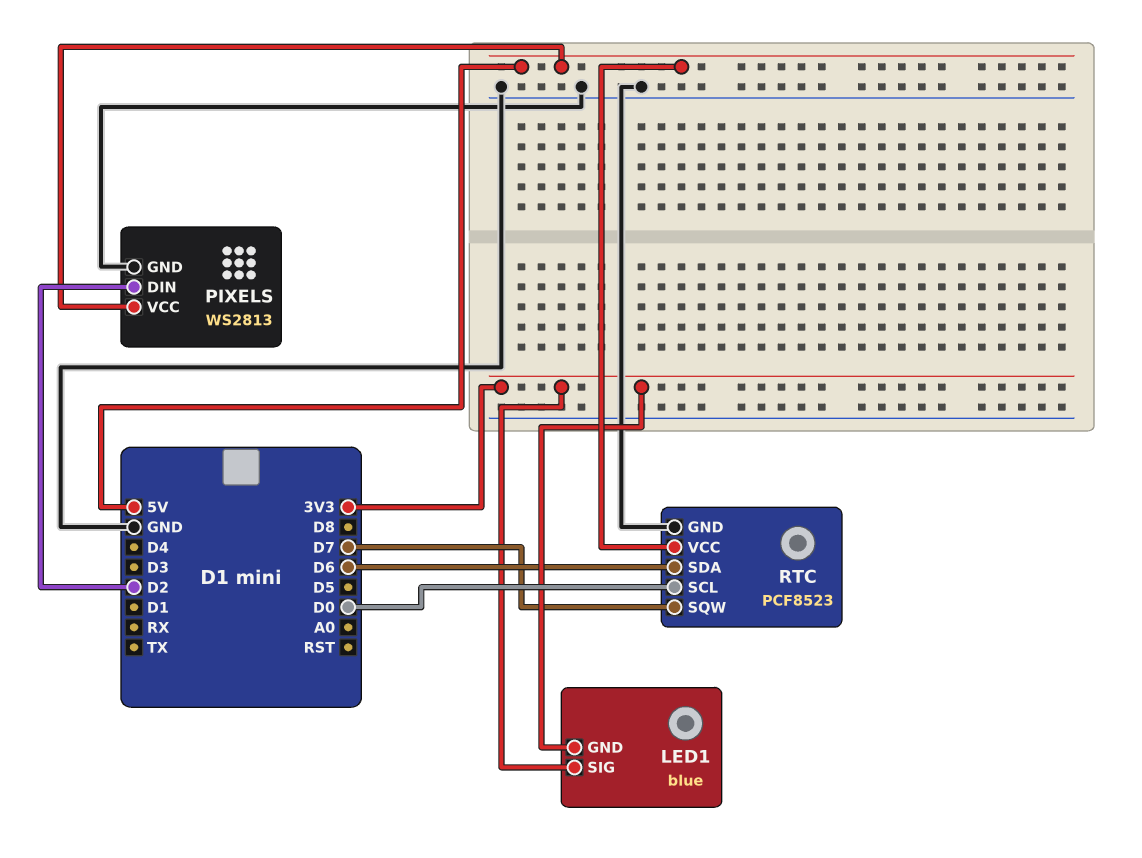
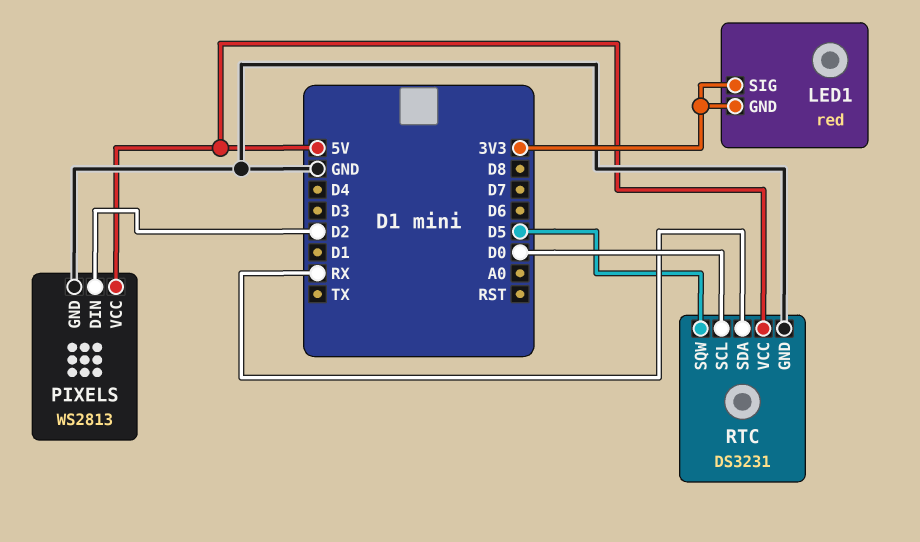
LED1: blue -> red
RTC: PCF8523 -> DS3231
RTC pin SDA: D6 -> RX
RTC pin SQW: D7 -> D5

